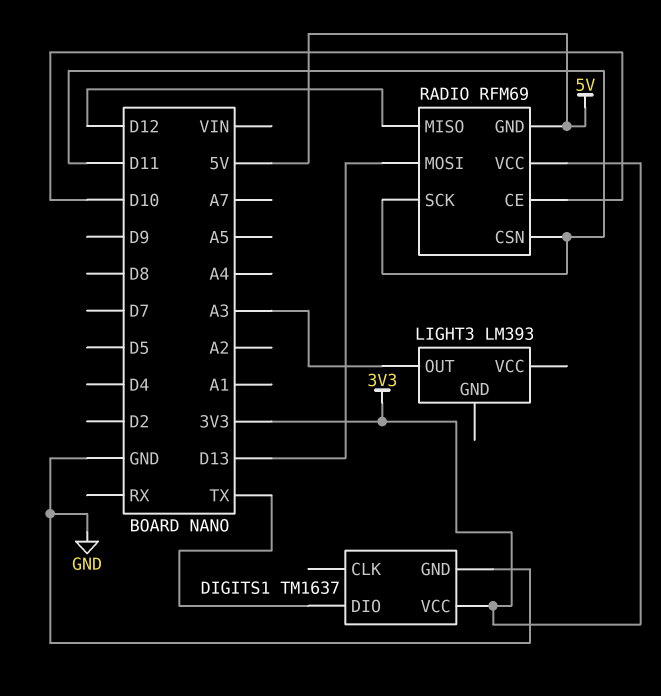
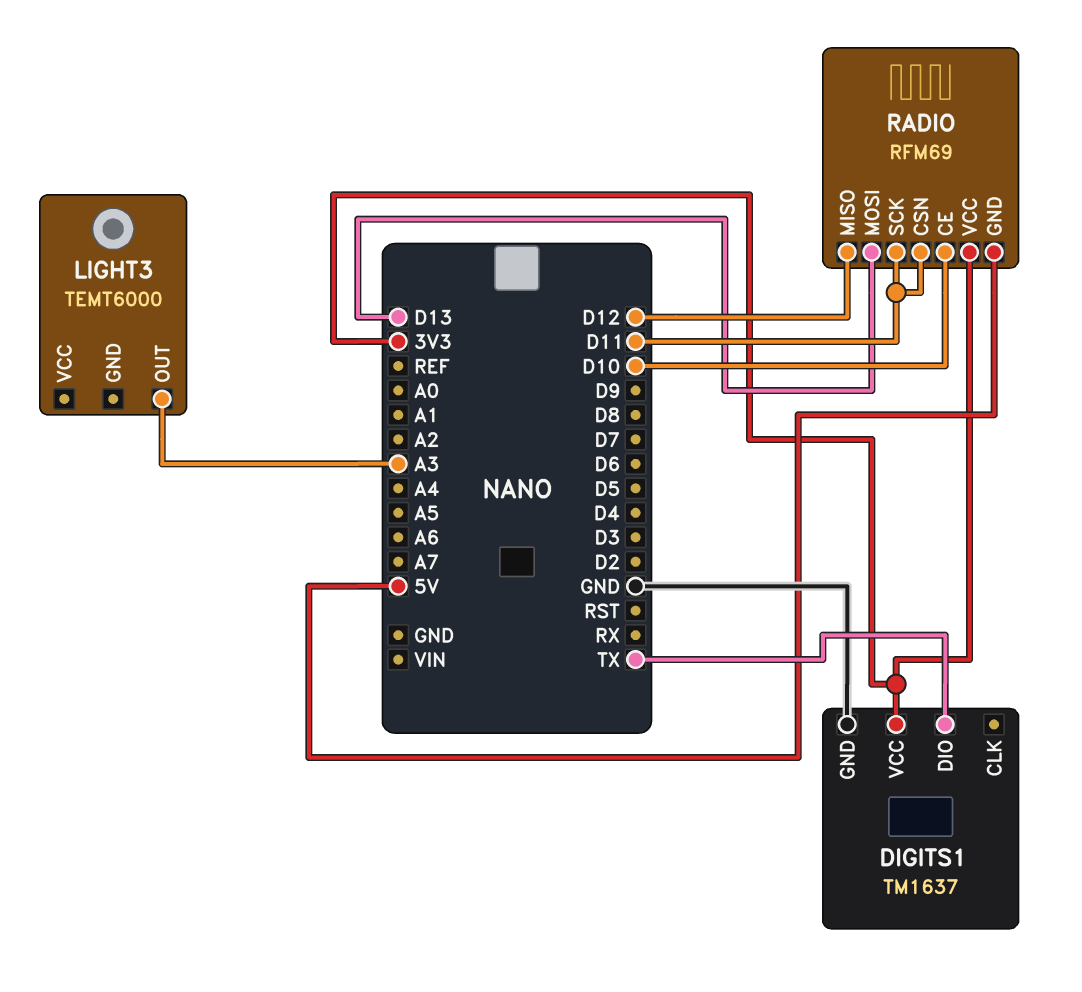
LIGHT3: LM393 -> TEMT6000

